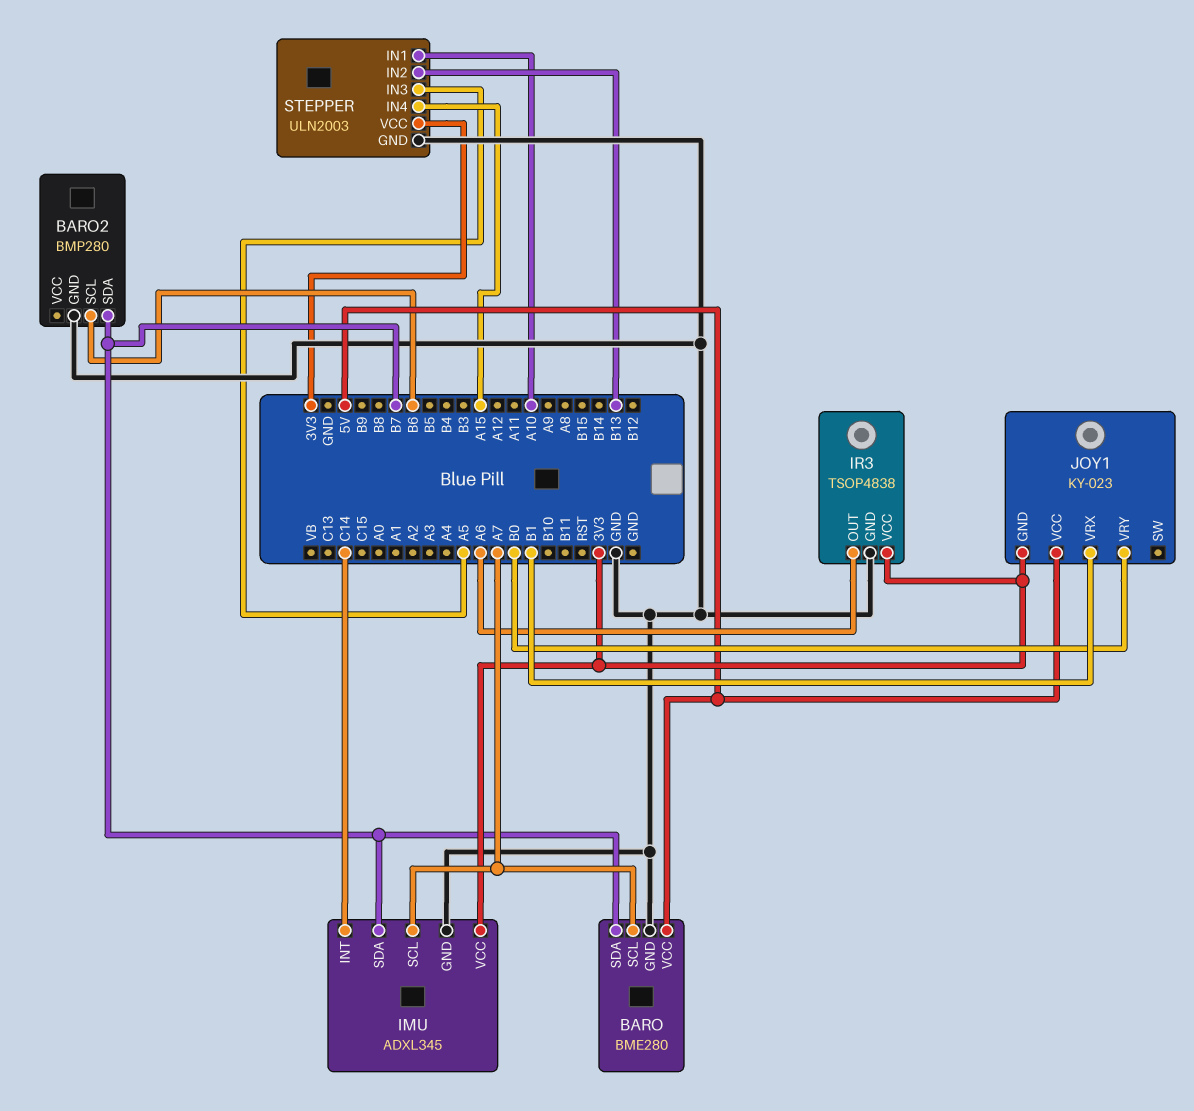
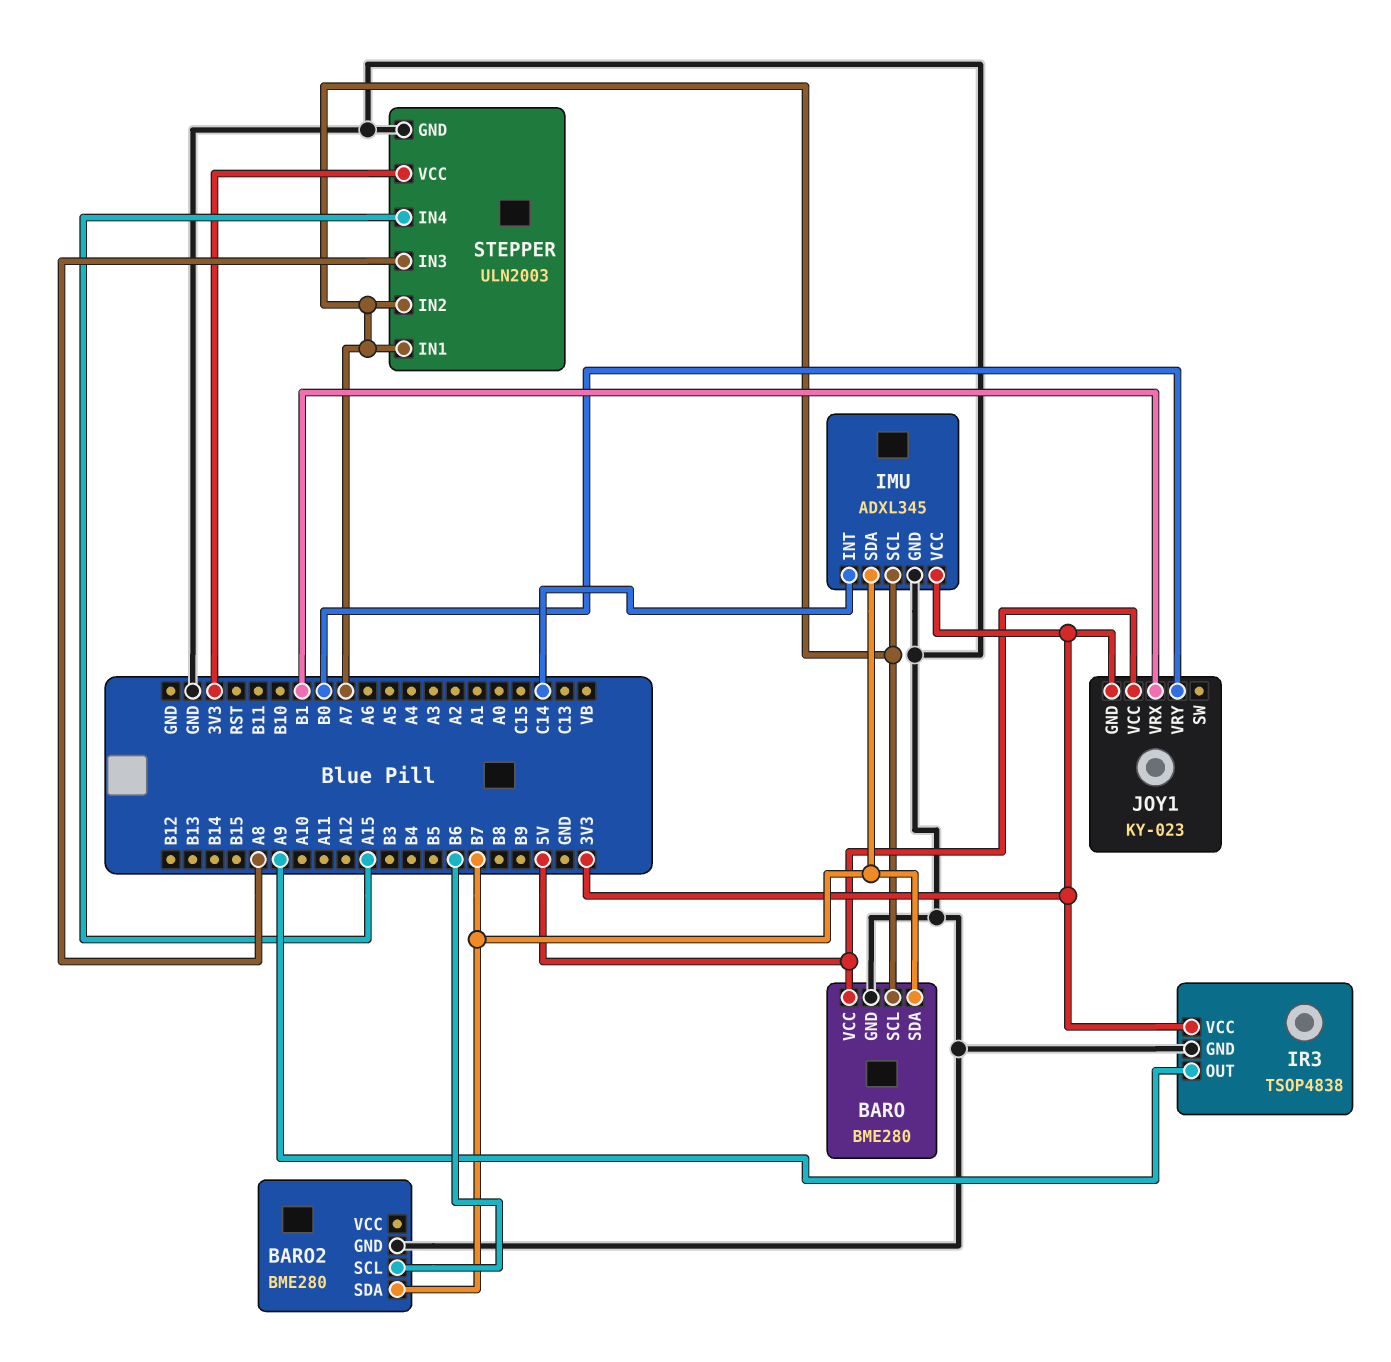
BARO2: BMP280 -> BME280
IR3 pin OUT: A6 -> A9
STEPPER pin IN1: A10 -> A7
STEPPER pin IN2: B13 -> A7
STEPPER pin IN3: A5 -> A8

